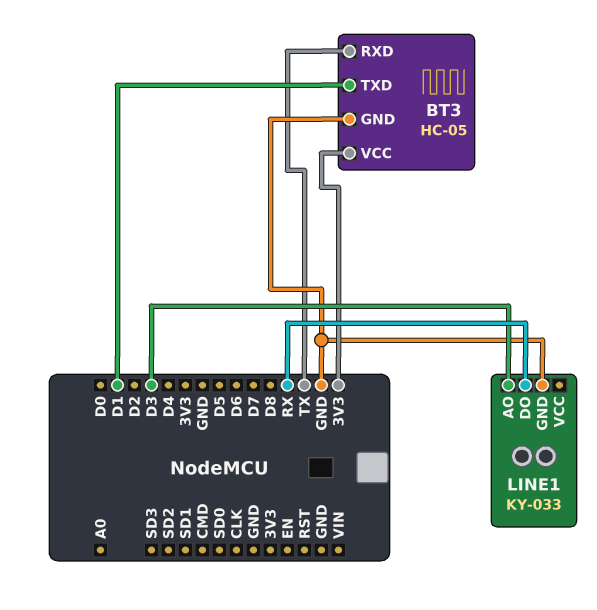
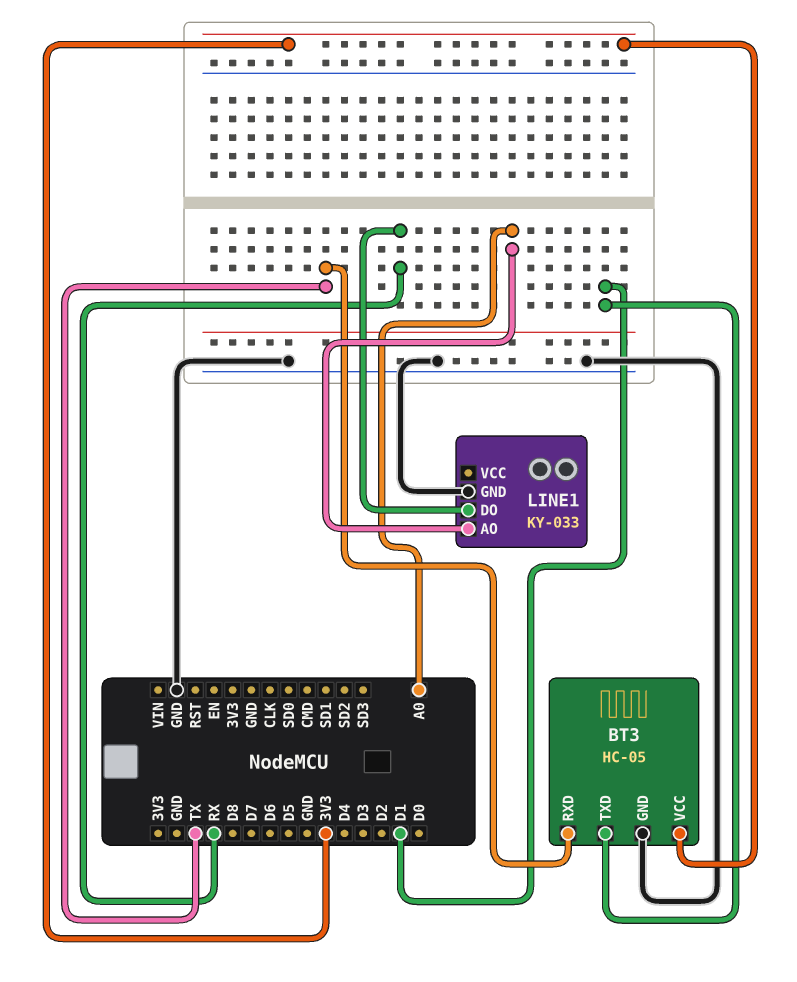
LINE1 pin AO: D3 -> A0

